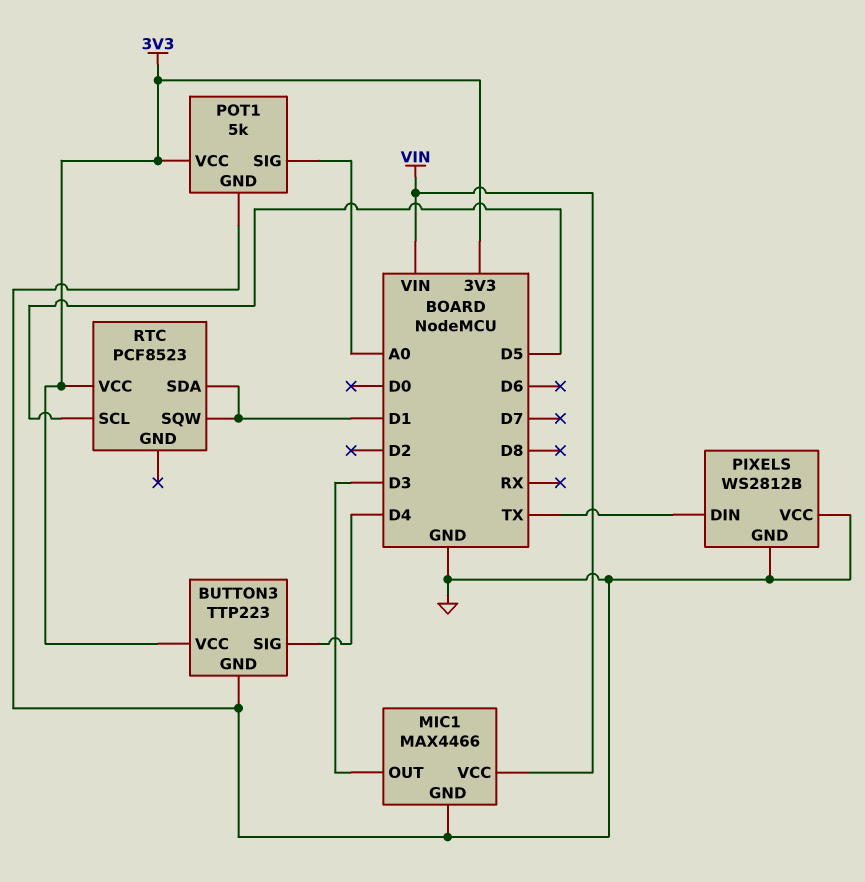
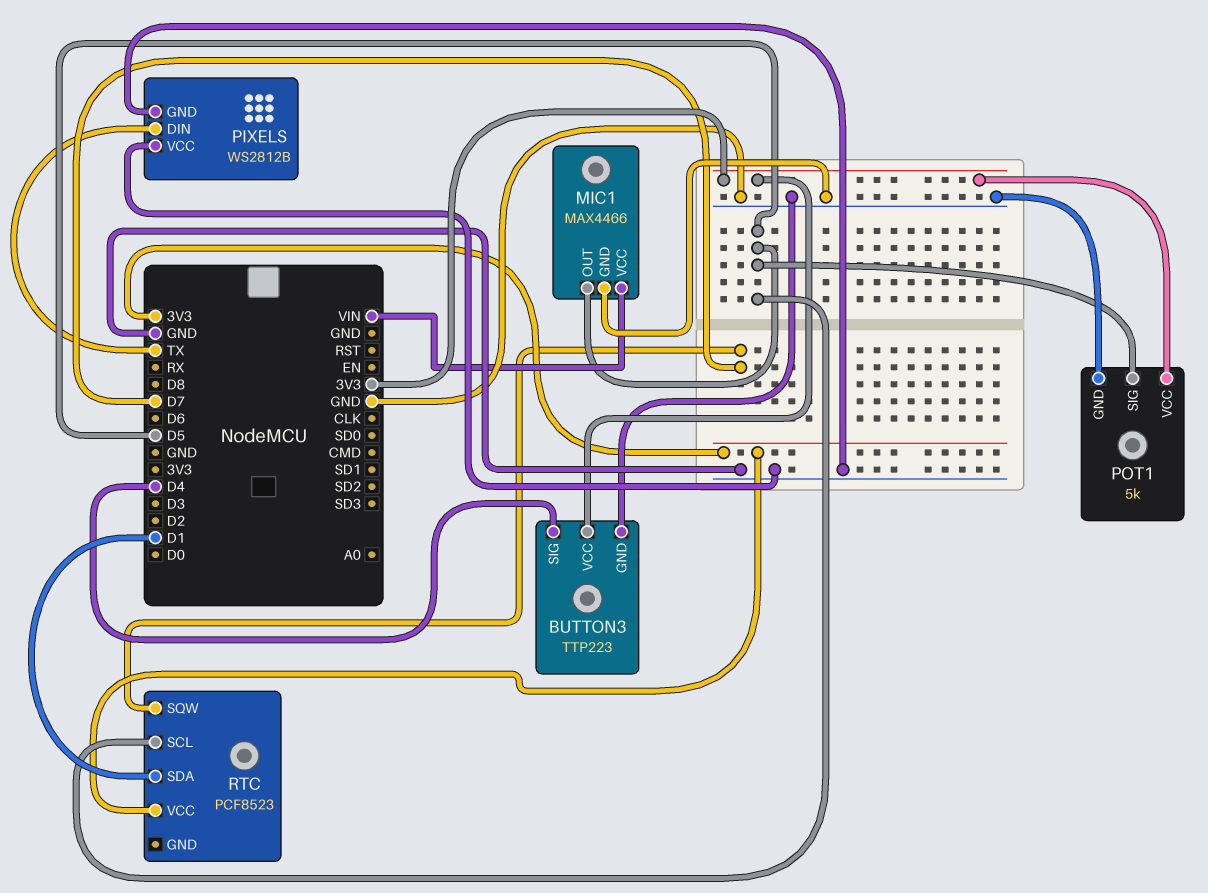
MIC1 pin OUT: D3 -> D5
POT1 pin SIG: A0 -> D5
RTC pin SQW: D1 -> D7

